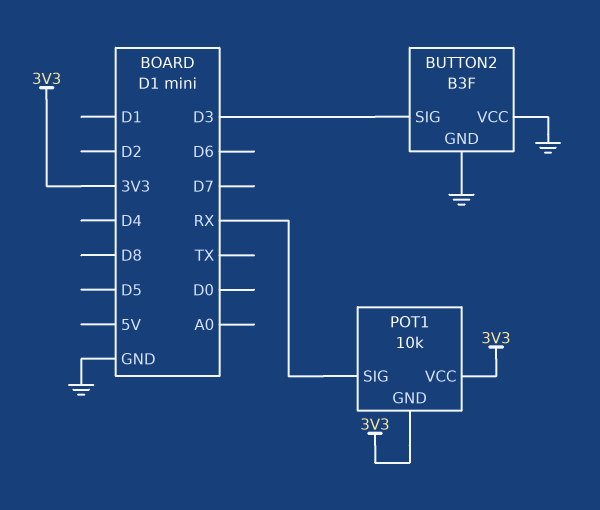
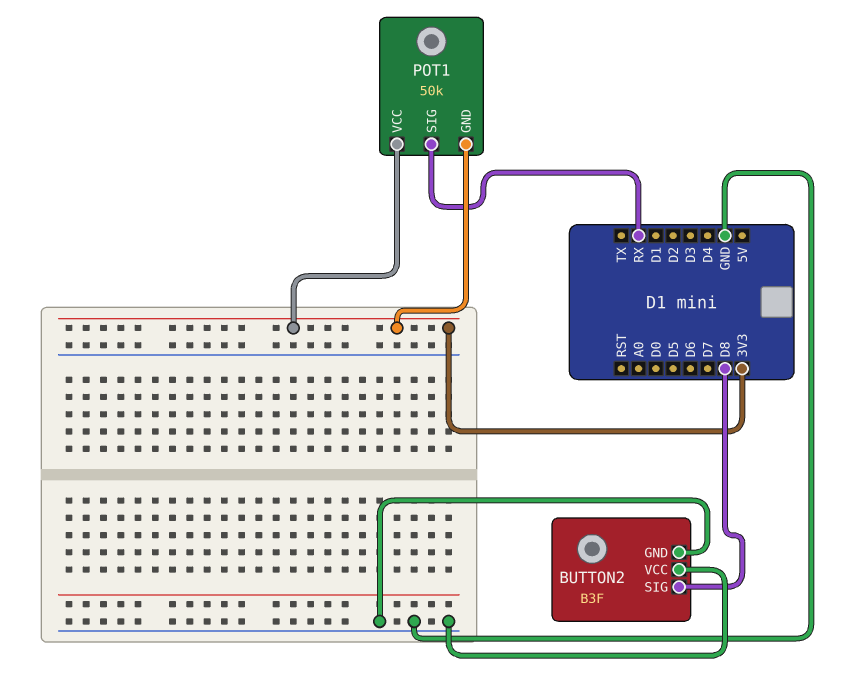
BUTTON2 pin SIG: D3 -> D8
POT1: 10k -> 50k

